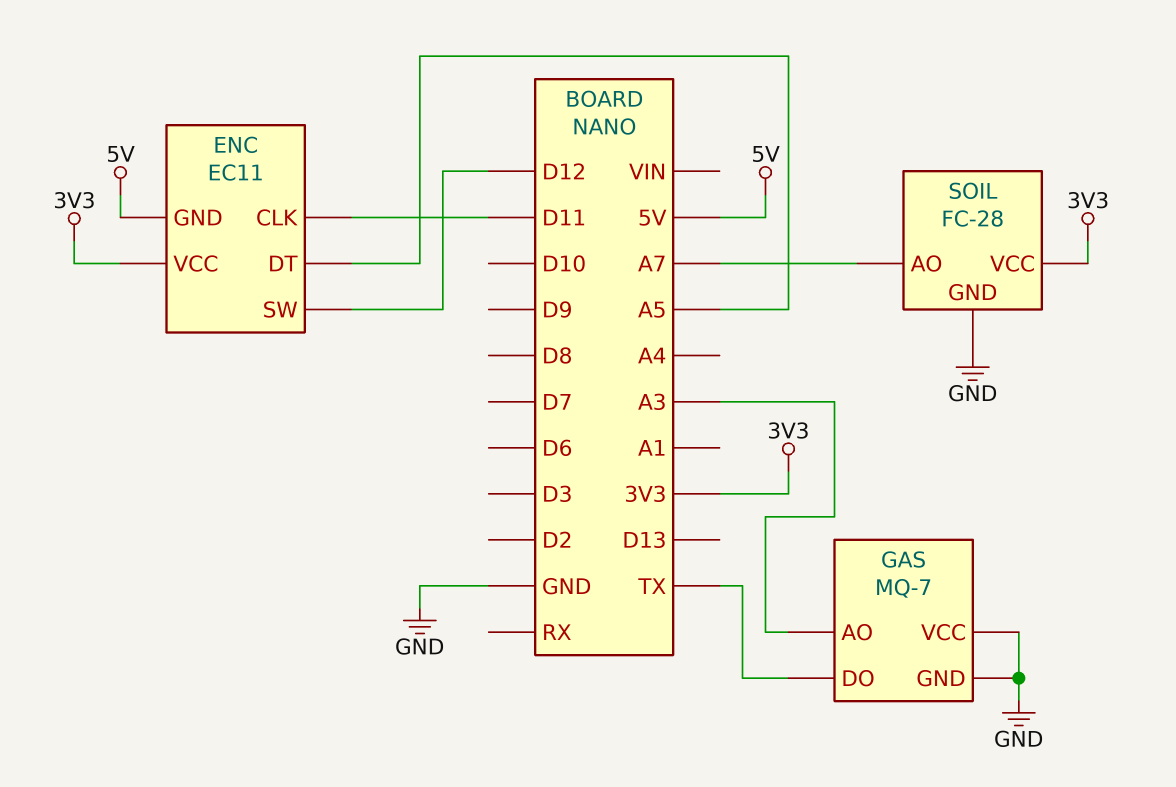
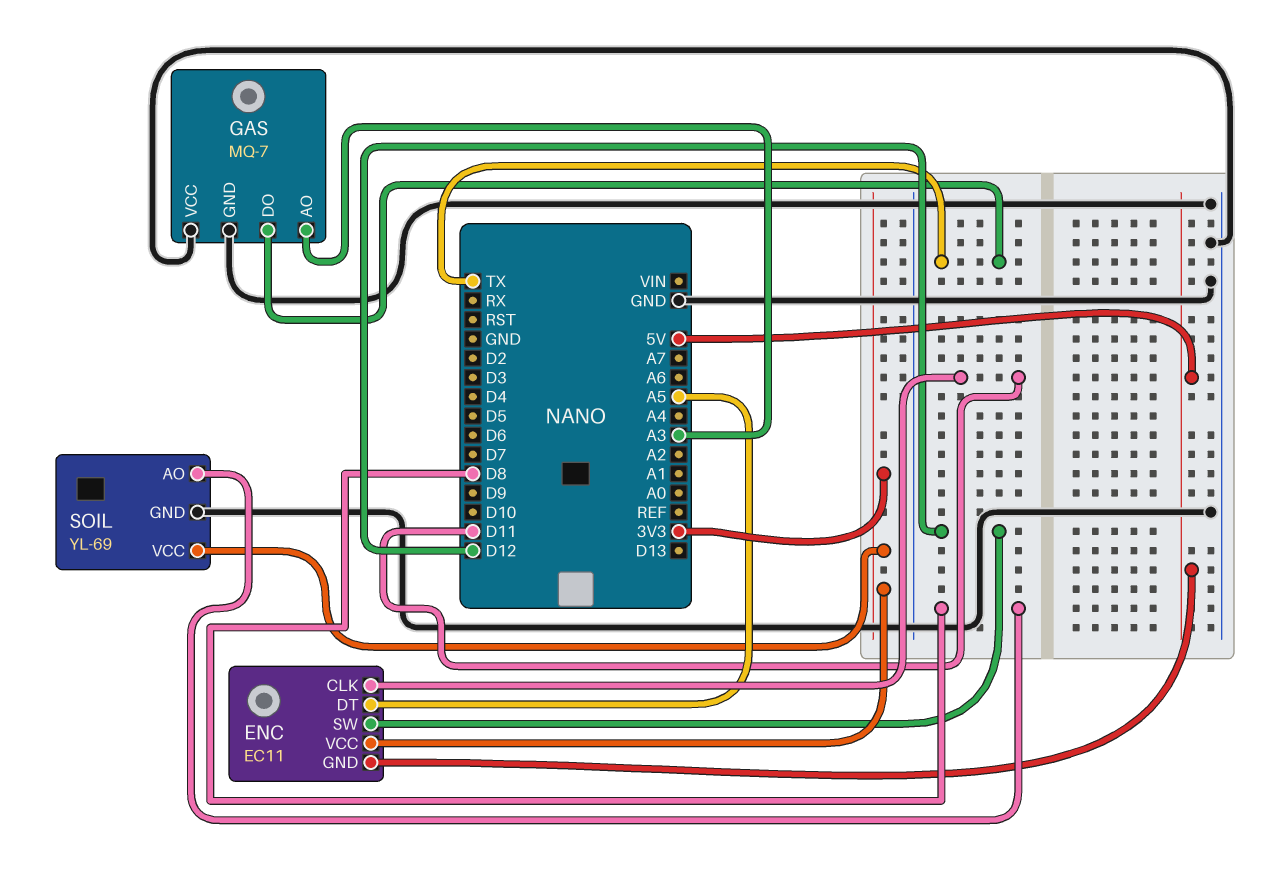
SOIL: FC-28 -> YL-69
SOIL pin AO: A7 -> D8

